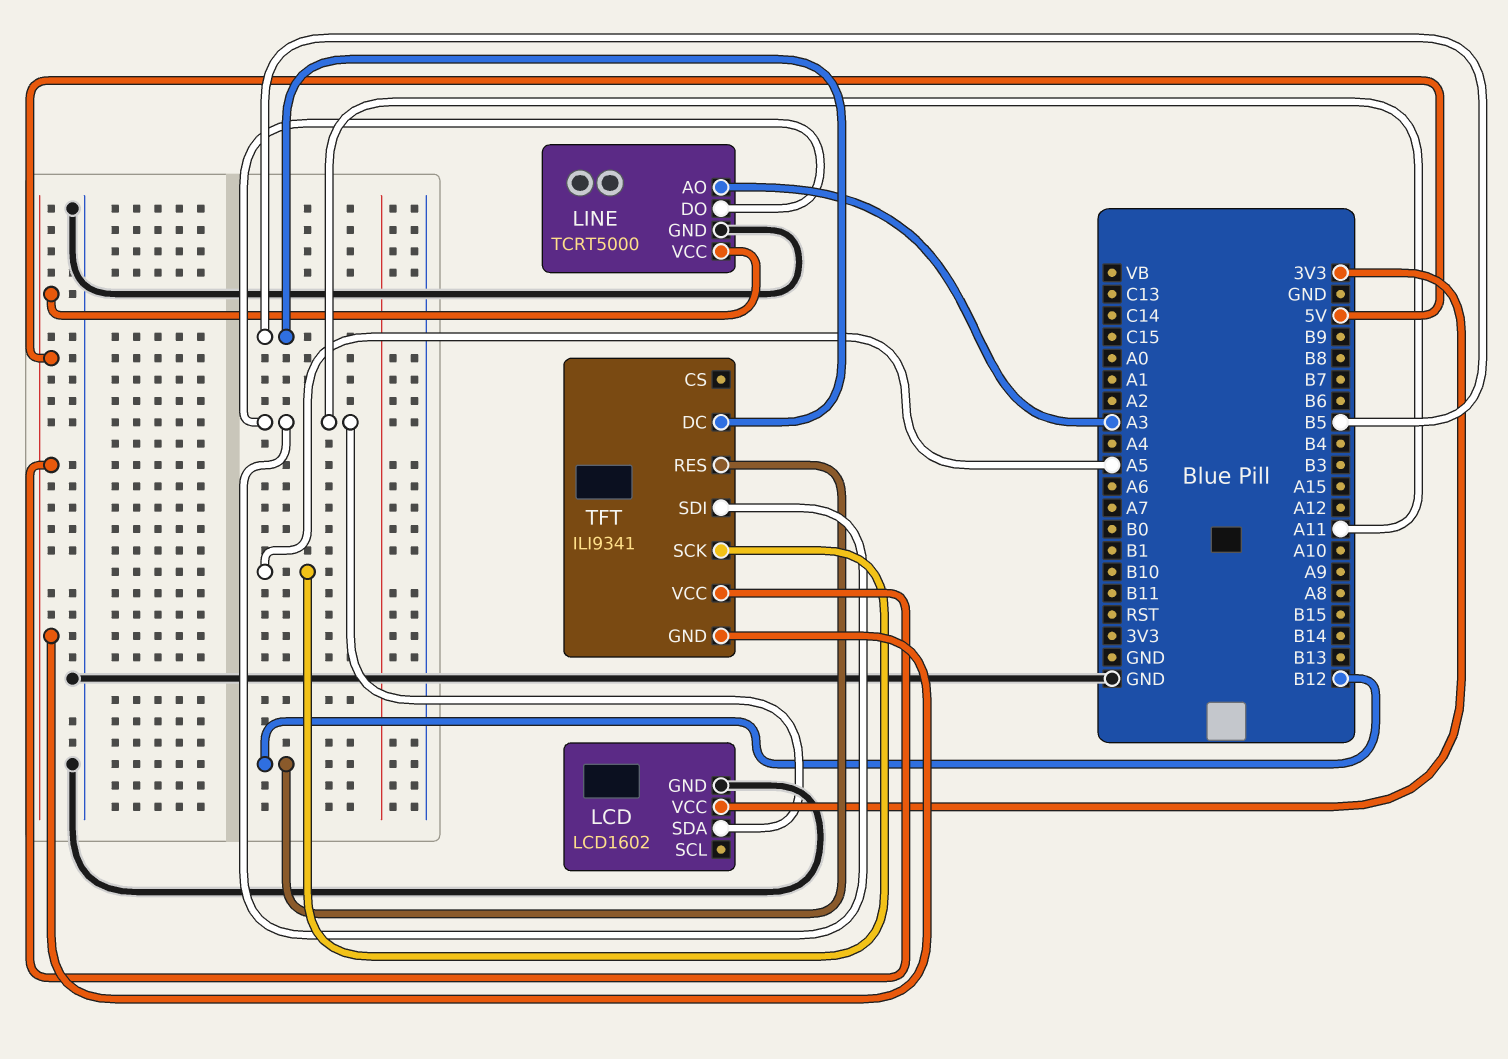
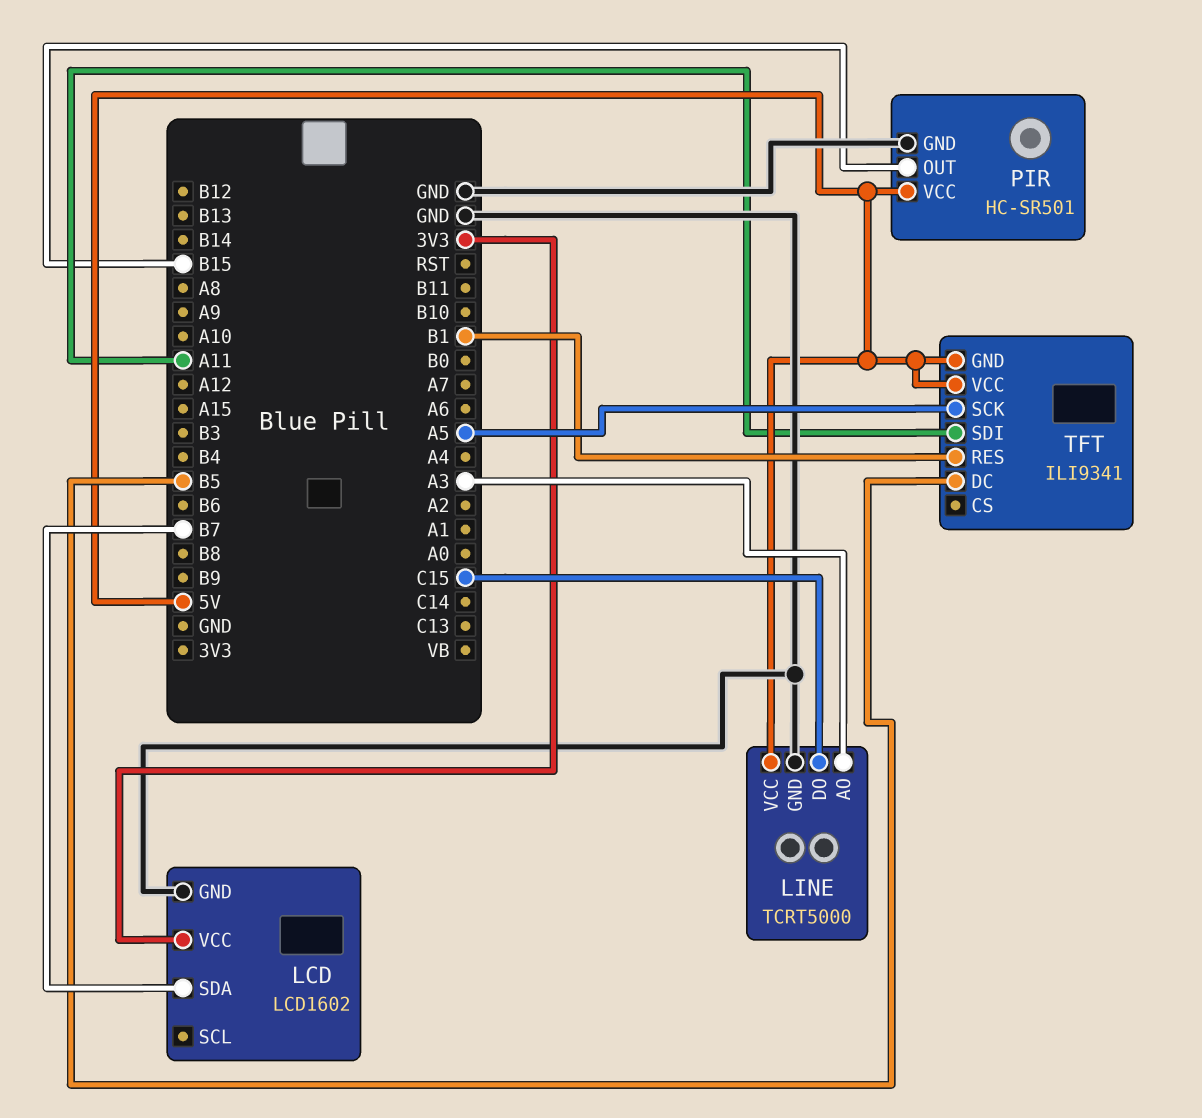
LCD pin SDA: A11 -> B7
LINE pin DO: A11 -> C15
PIR: none -> HC-SR501
PIR pin GND: none -> GND
PIR pin OUT: none -> B15
PIR pin VCC: none -> 5V
TFT pin RES: B12 -> B1

